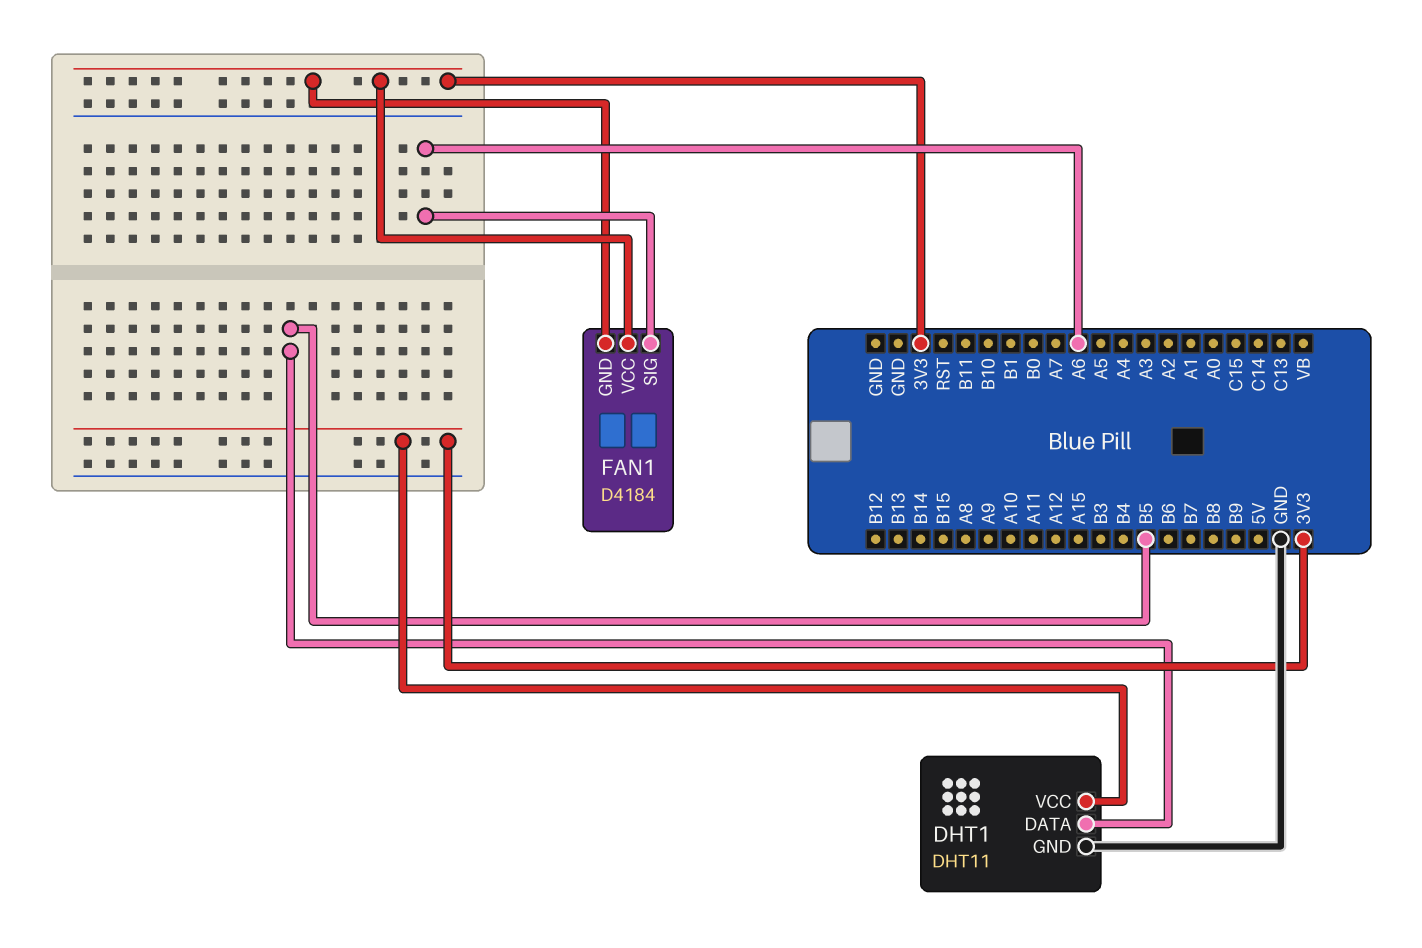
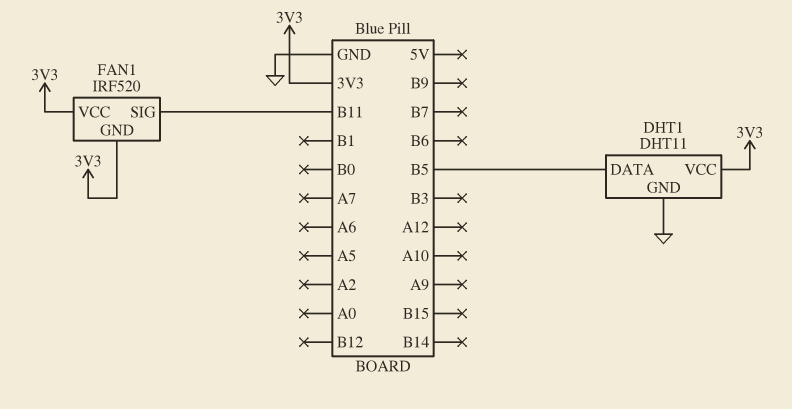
FAN1: D4184 -> IRF520
FAN1 pin SIG: A6 -> B11

